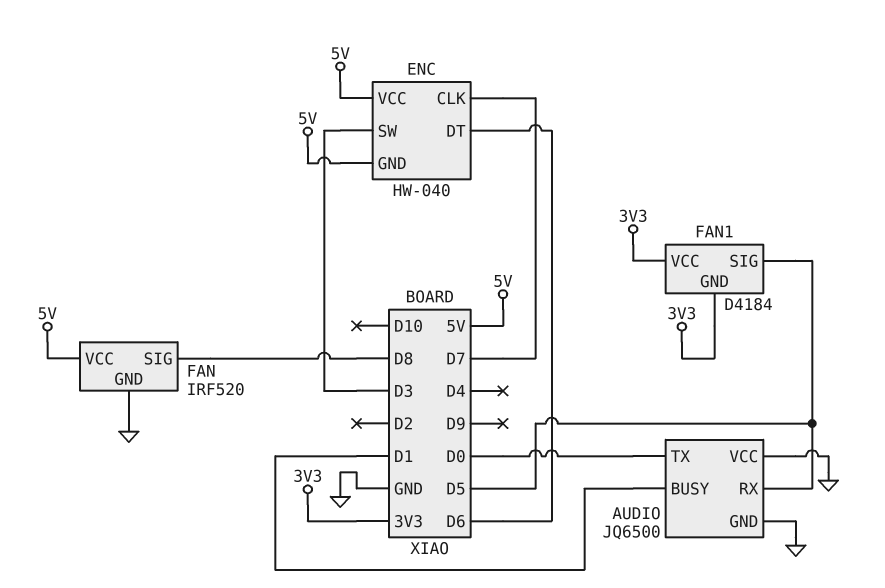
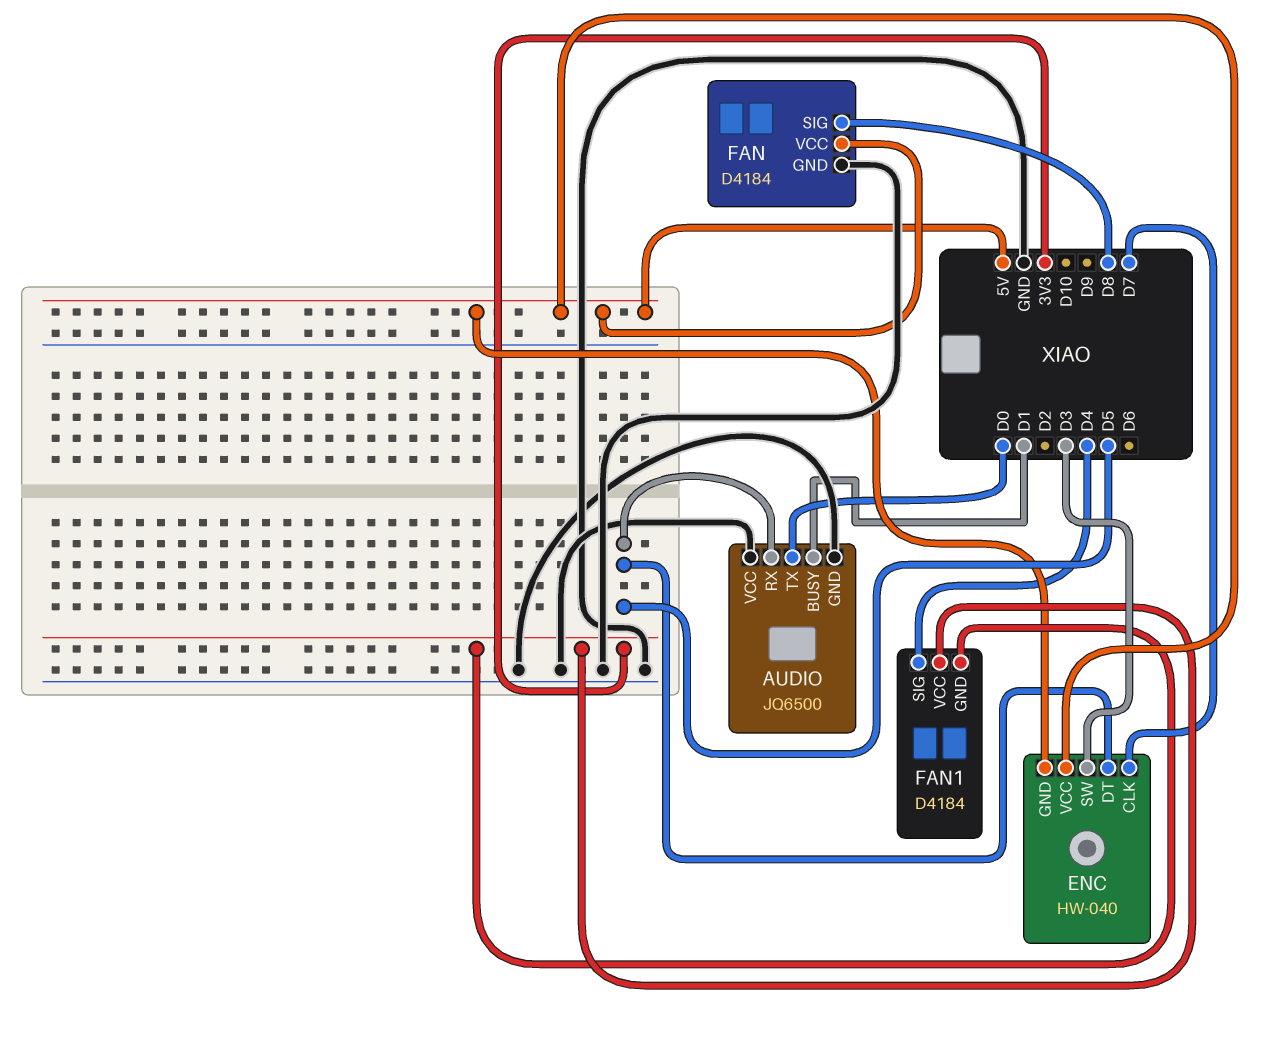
ENC pin DT: D6 -> D5
FAN: IRF520 -> D4184
FAN1 pin SIG: D5 -> D4

